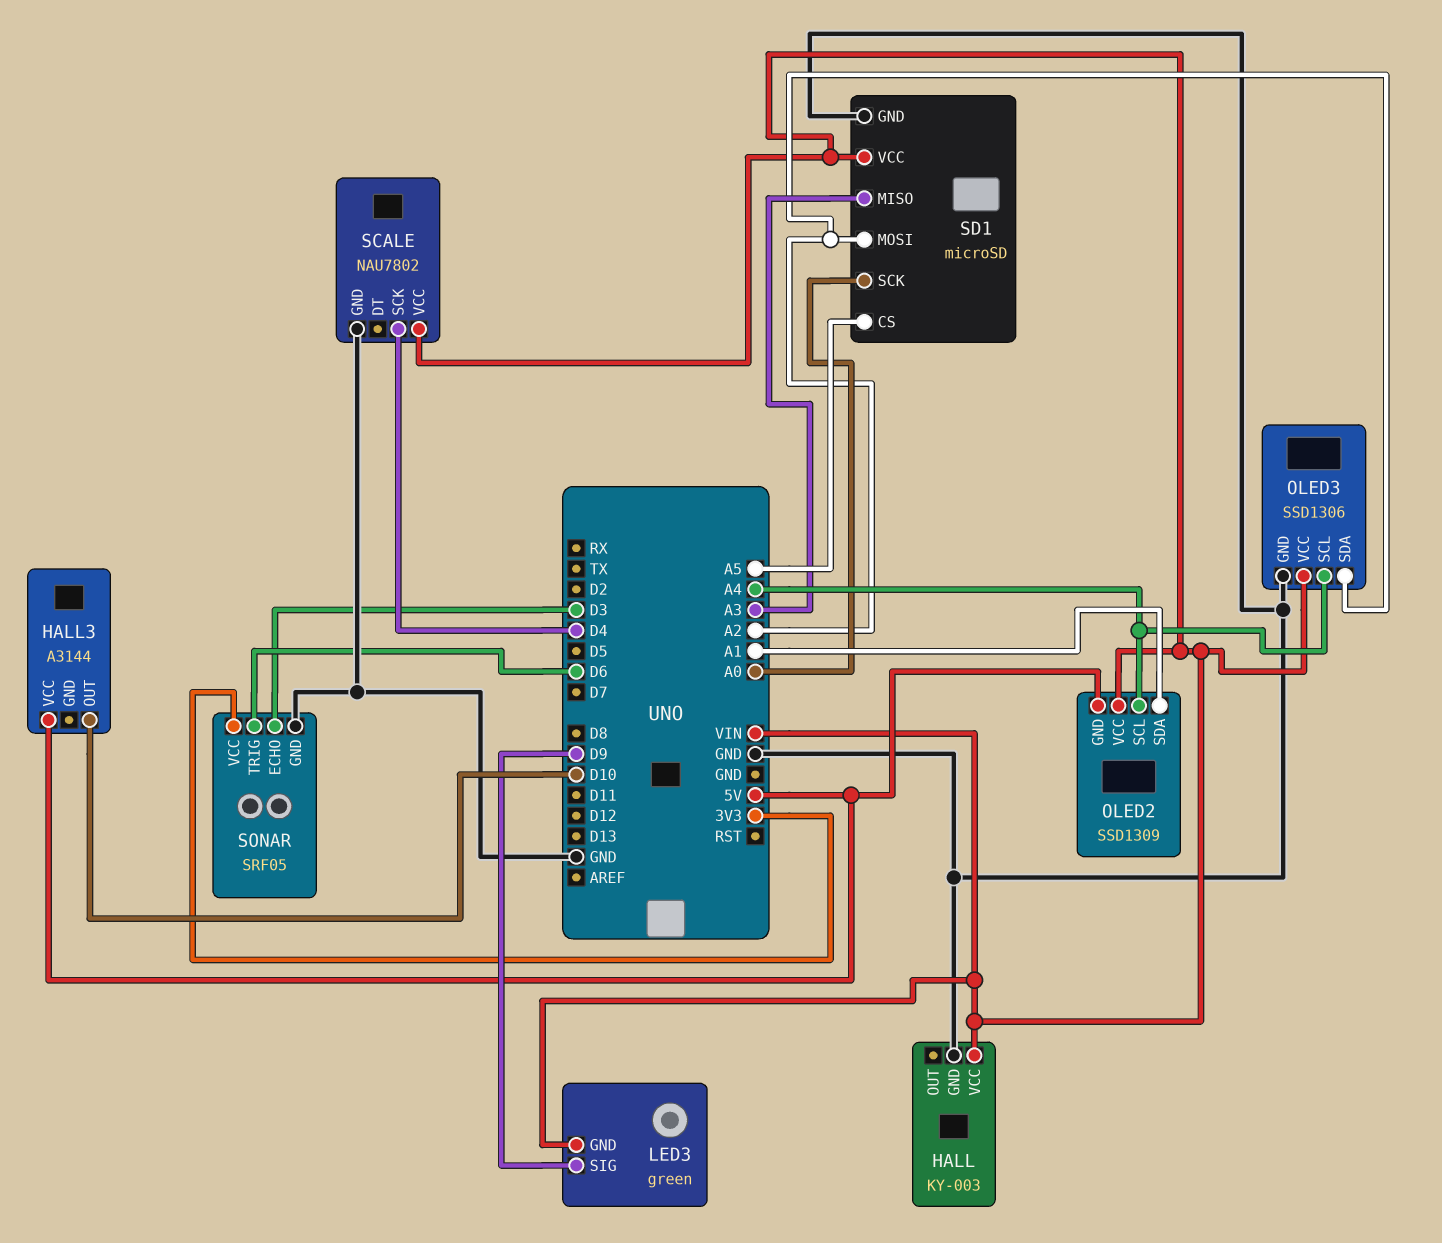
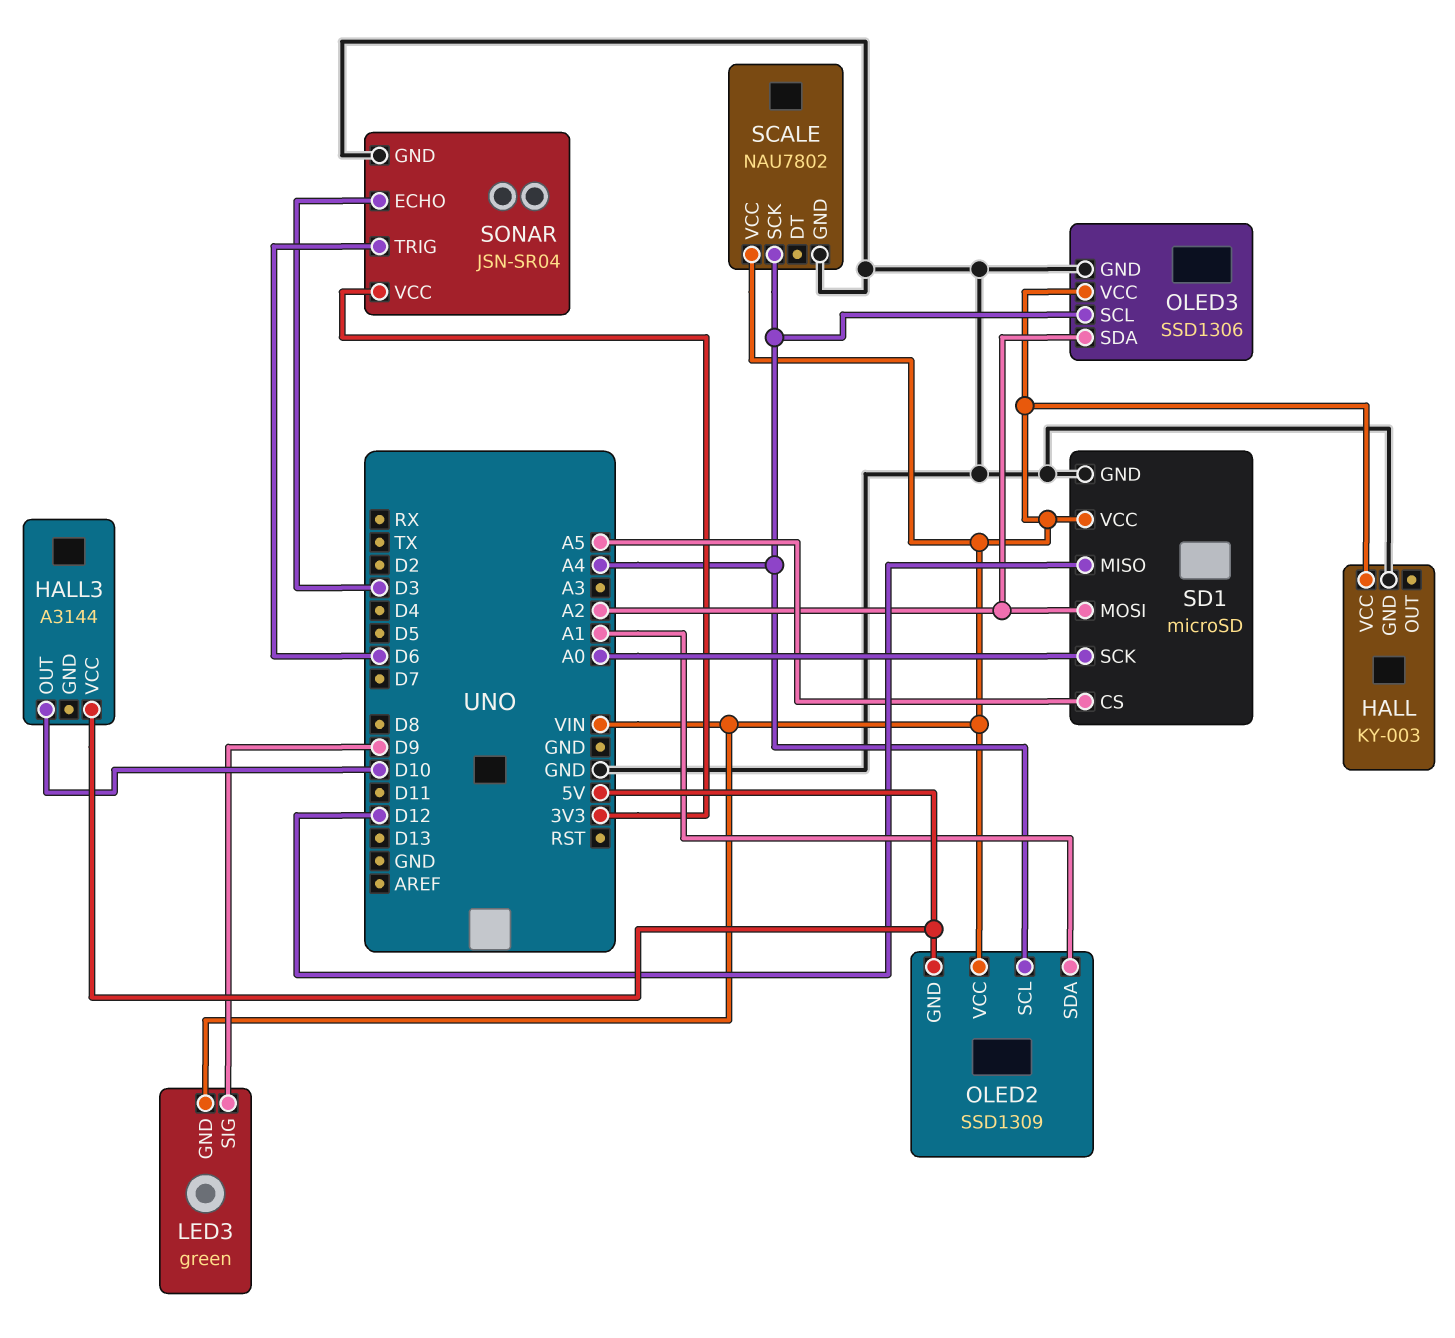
SCALE pin SCK: D4 -> A4
SD1 pin MISO: A3 -> D12
SONAR: SRF05 -> JSN-SR04

